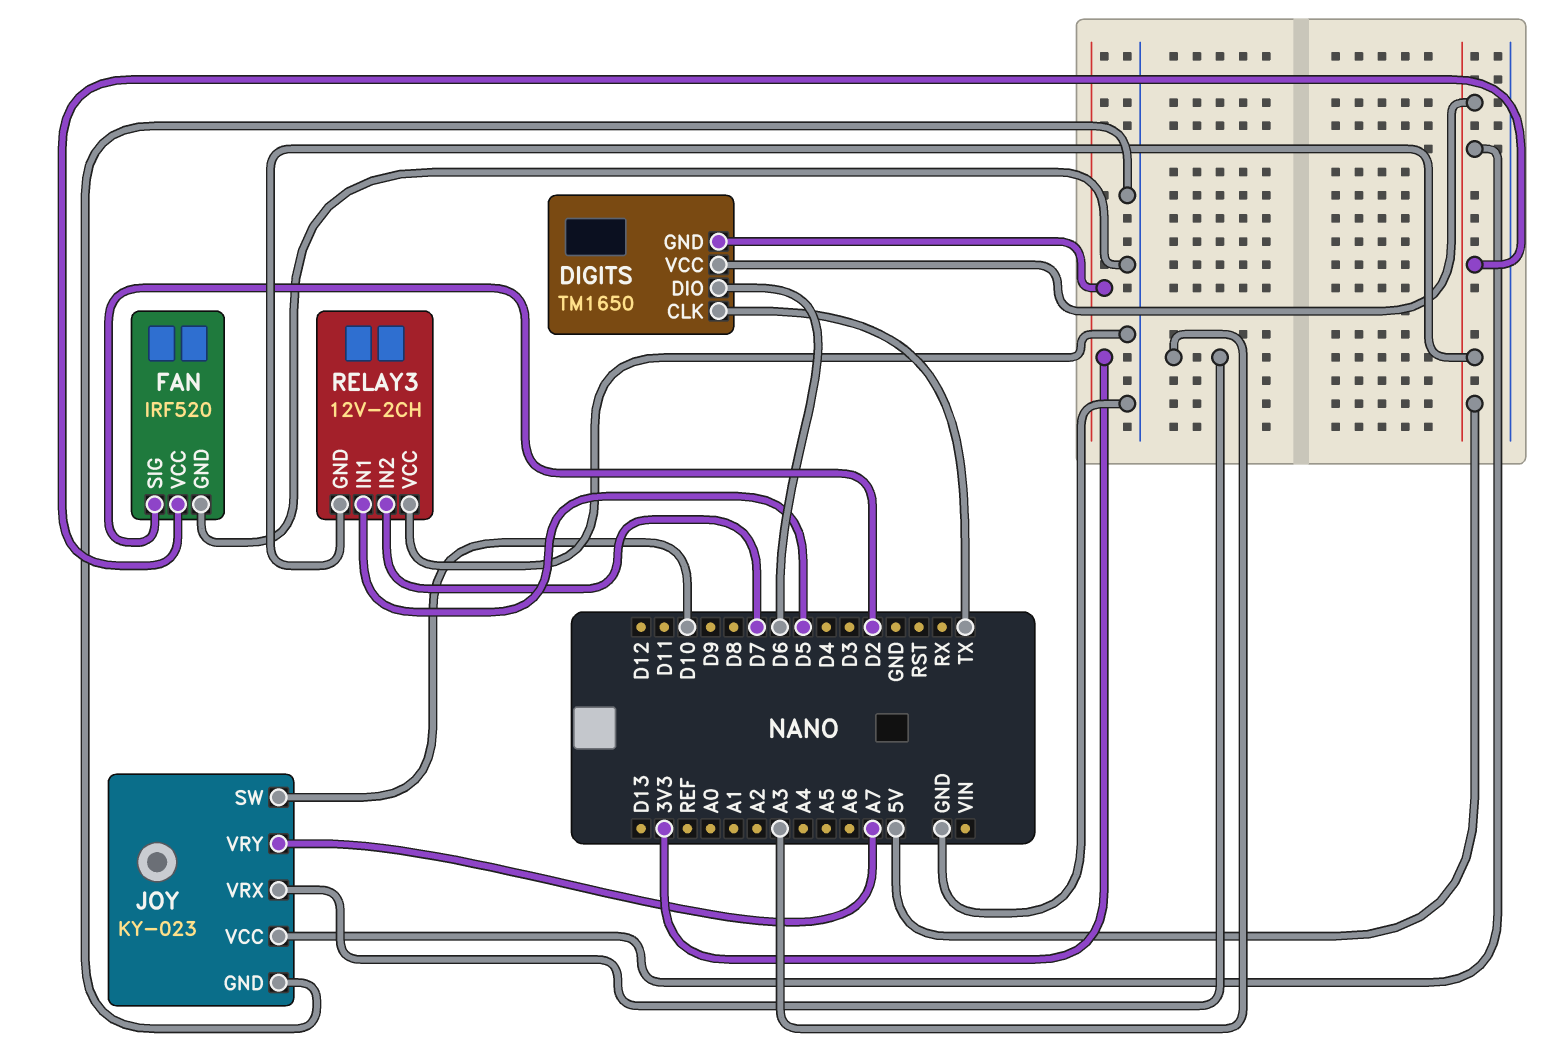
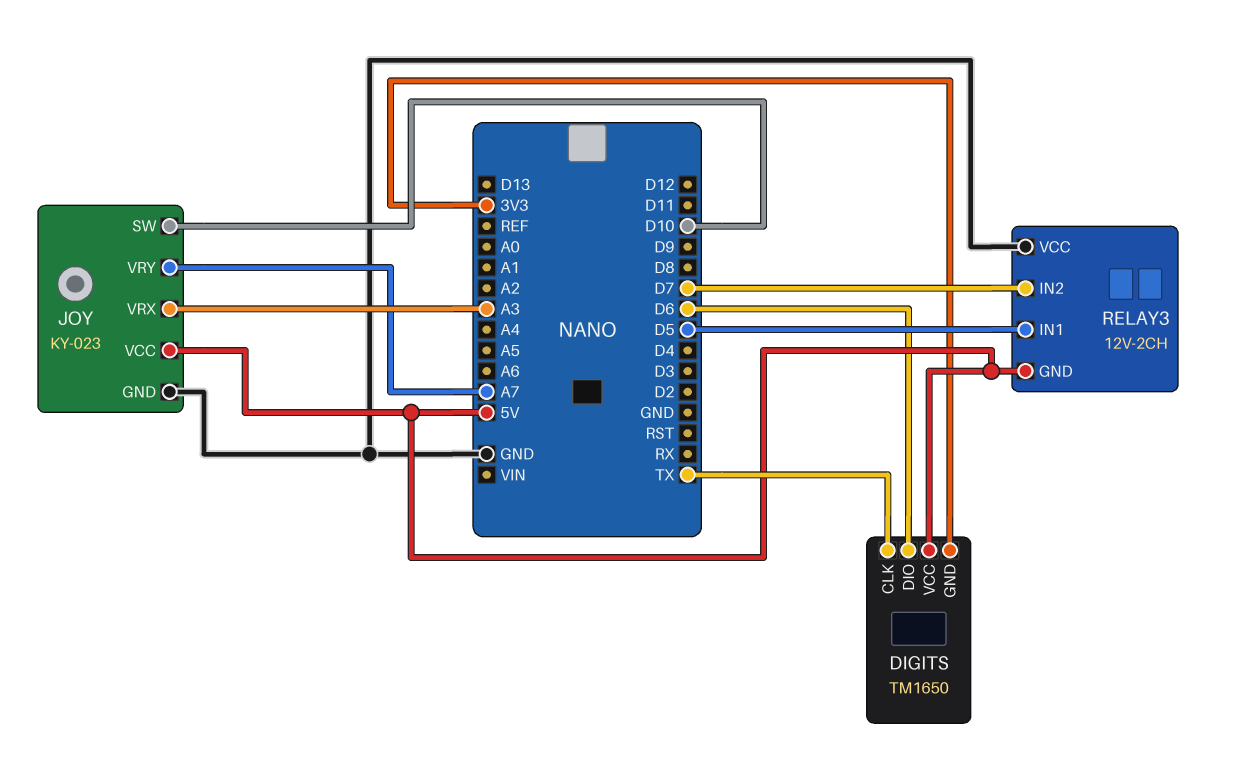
FAN: IRF520 -> none
FAN pin GND: GND -> none
FAN pin SIG: D2 -> none
FAN pin VCC: 5V -> none

